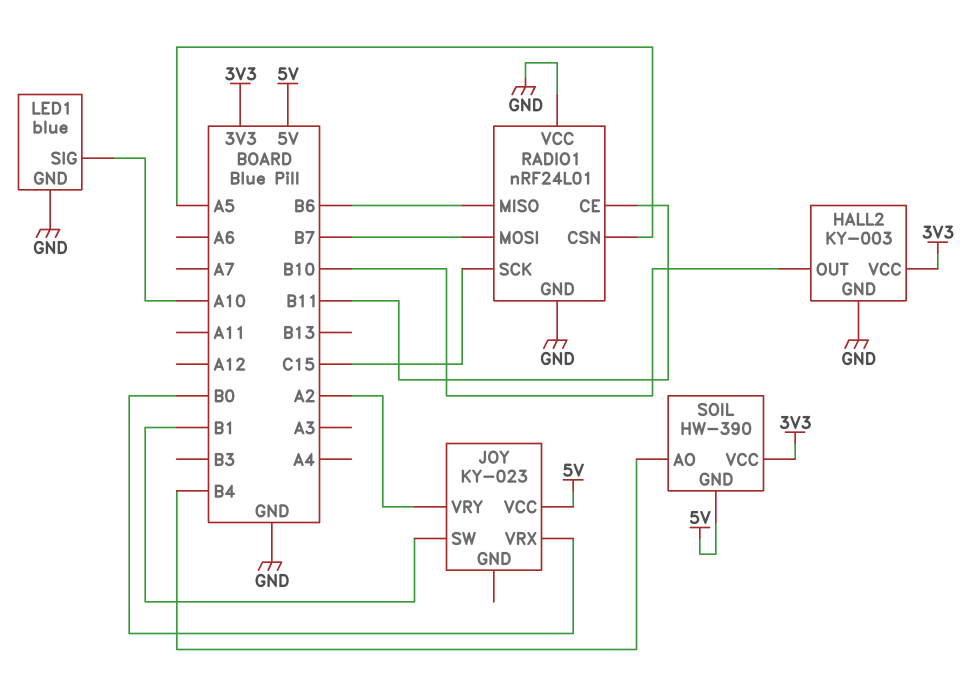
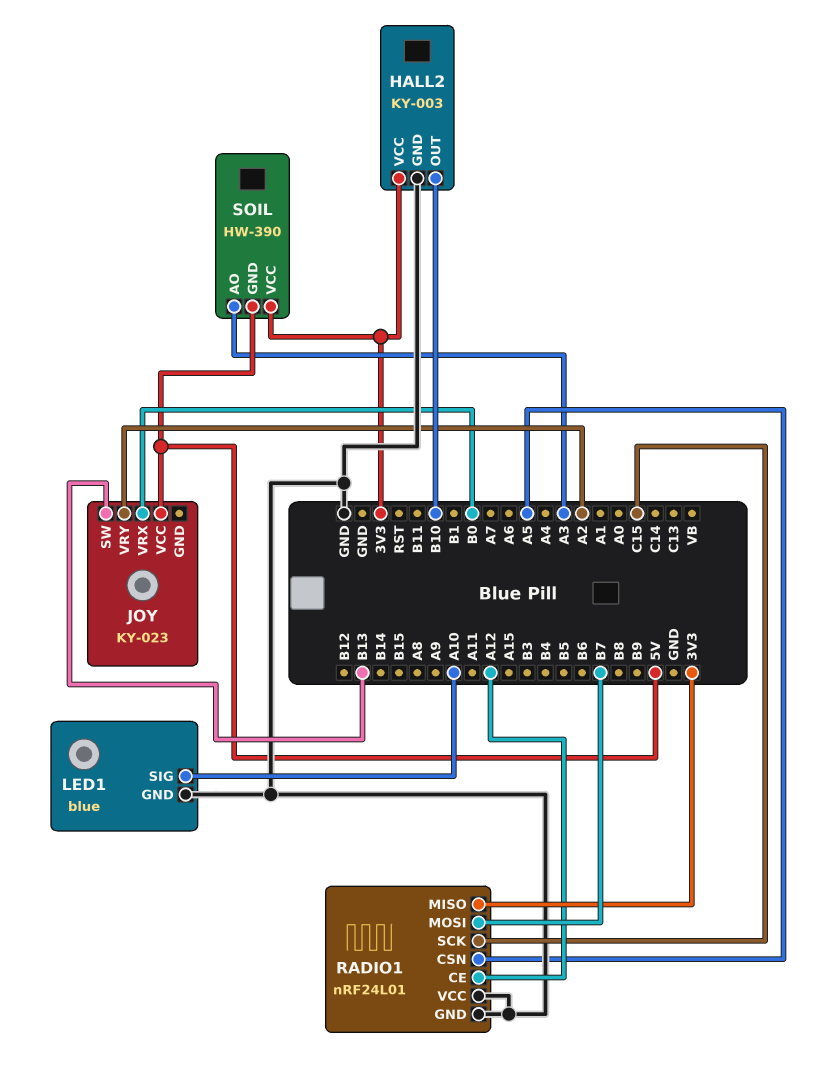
JOY pin SW: B1 -> B13
RADIO1 pin CE: B11 -> A12
RADIO1 pin MISO: B6 -> 3V3
SOIL pin AO: B4 -> A3

